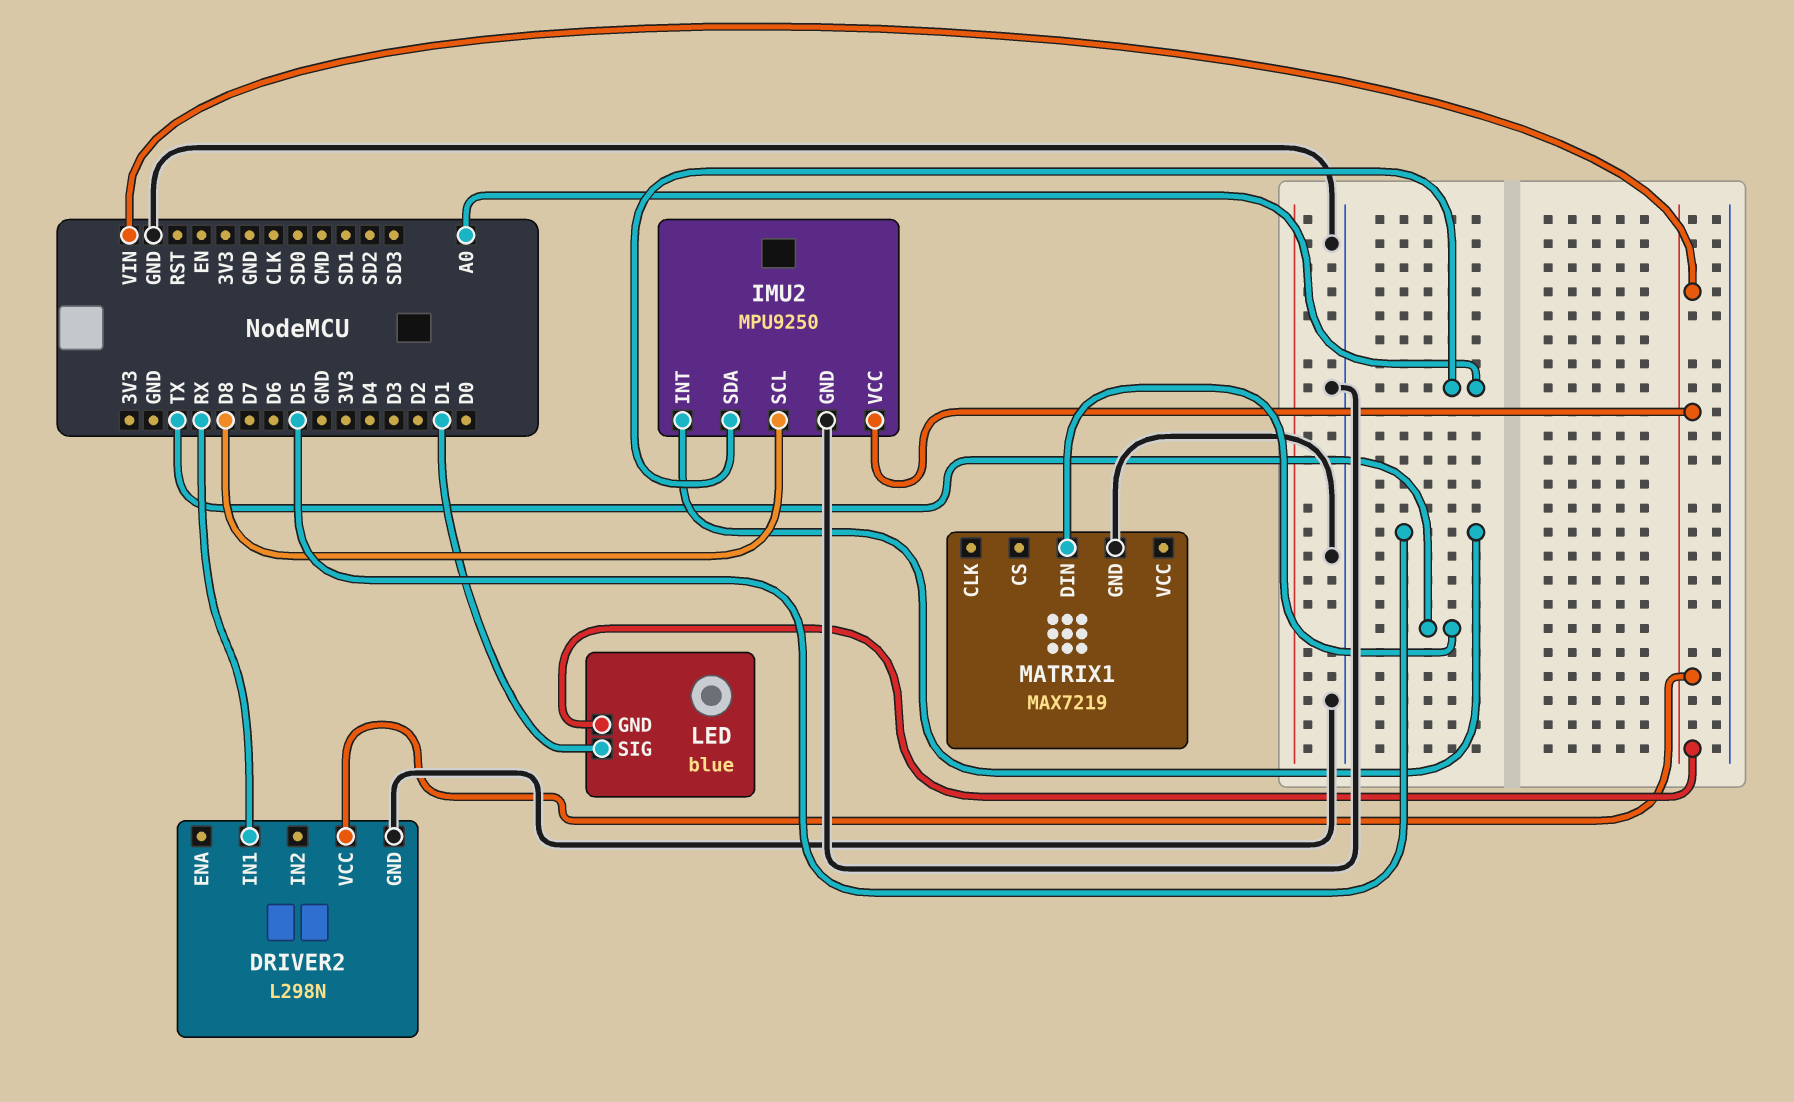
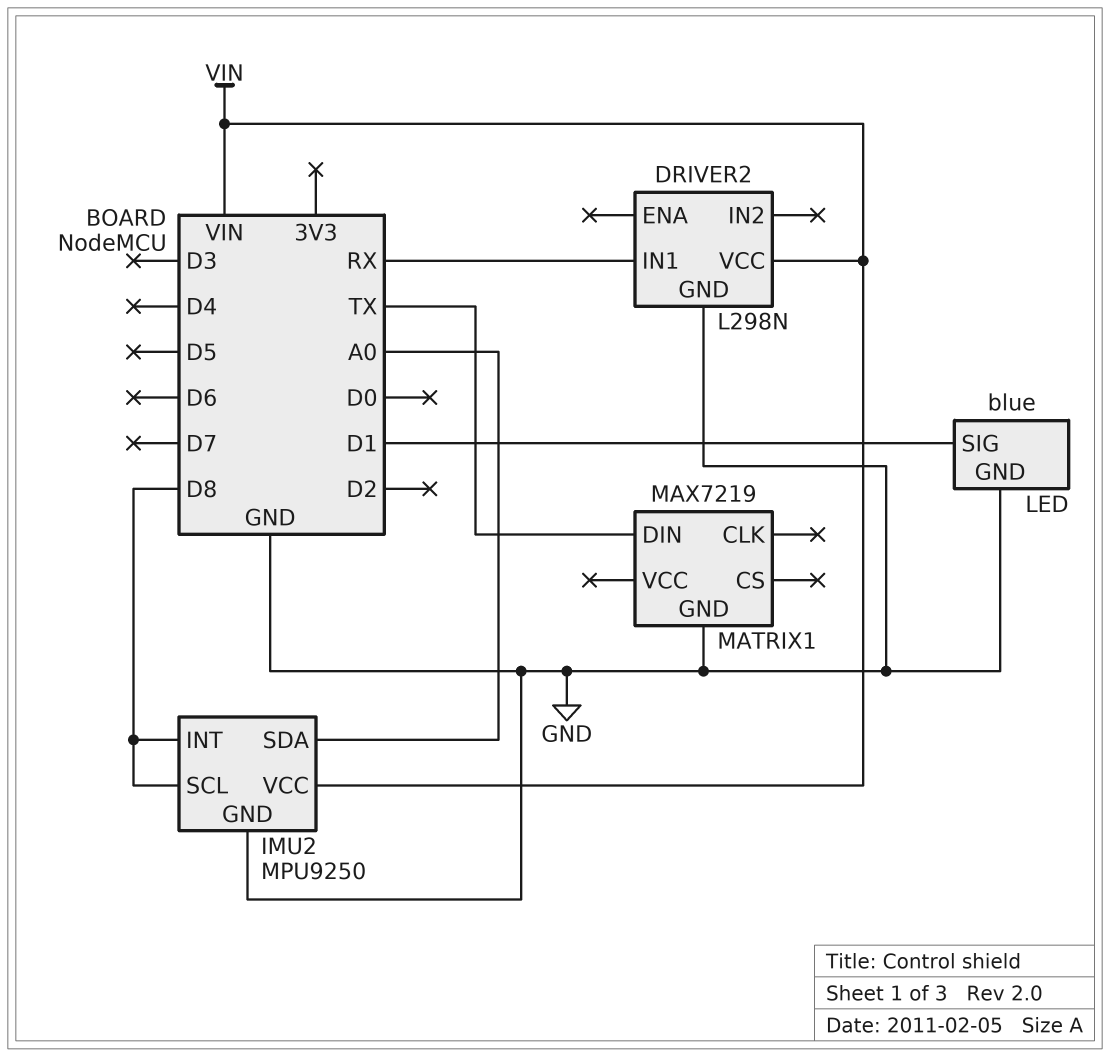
IMU2 pin INT: D5 -> D8
LED pin GND: VIN -> GND

